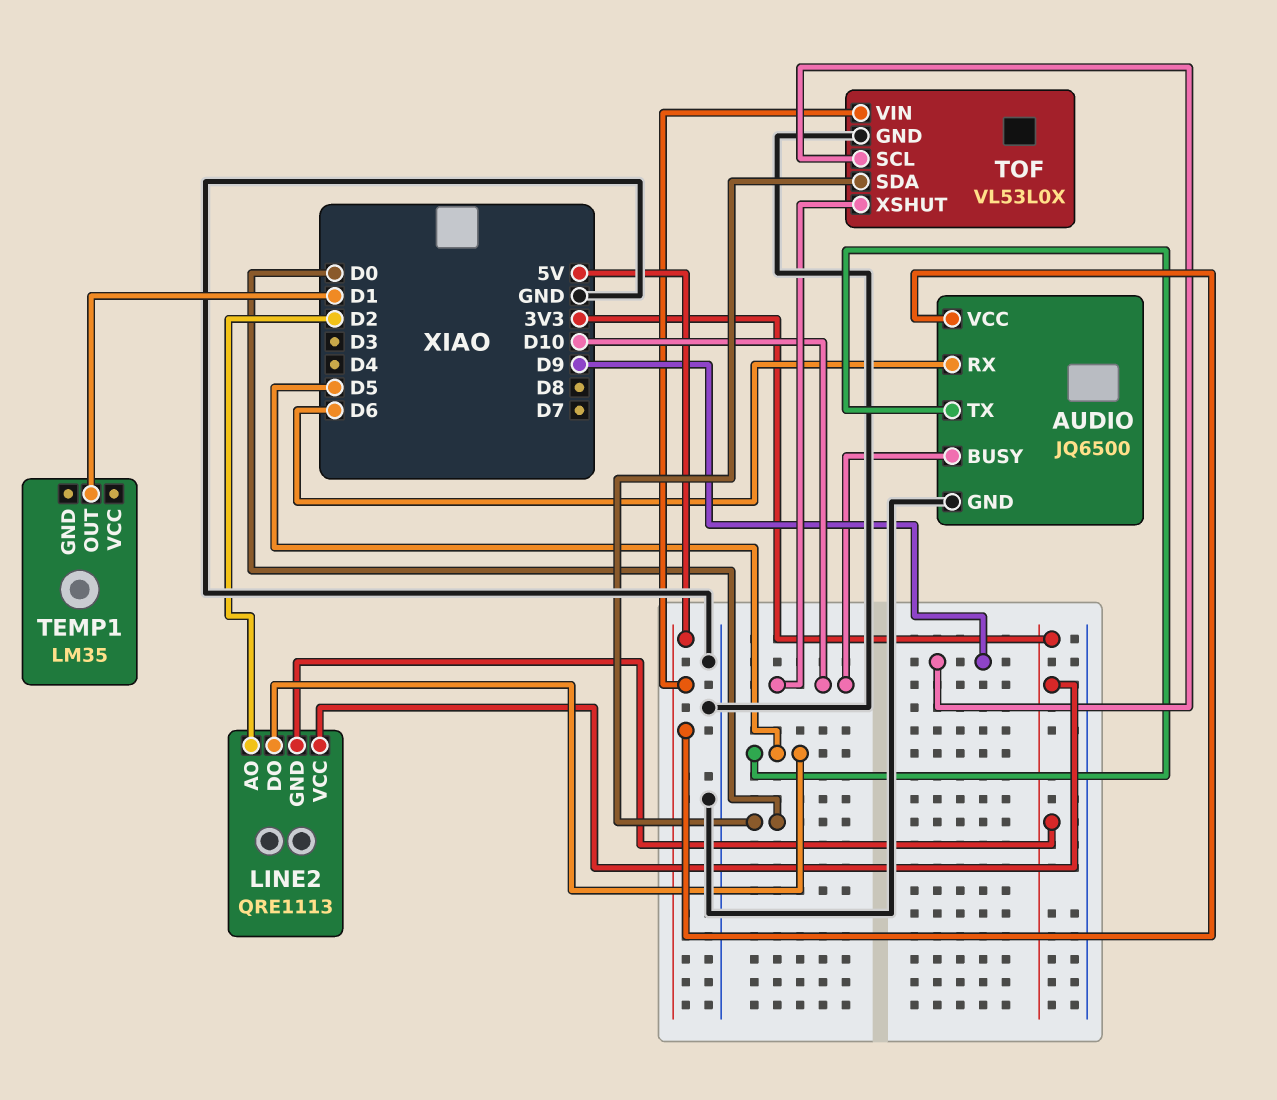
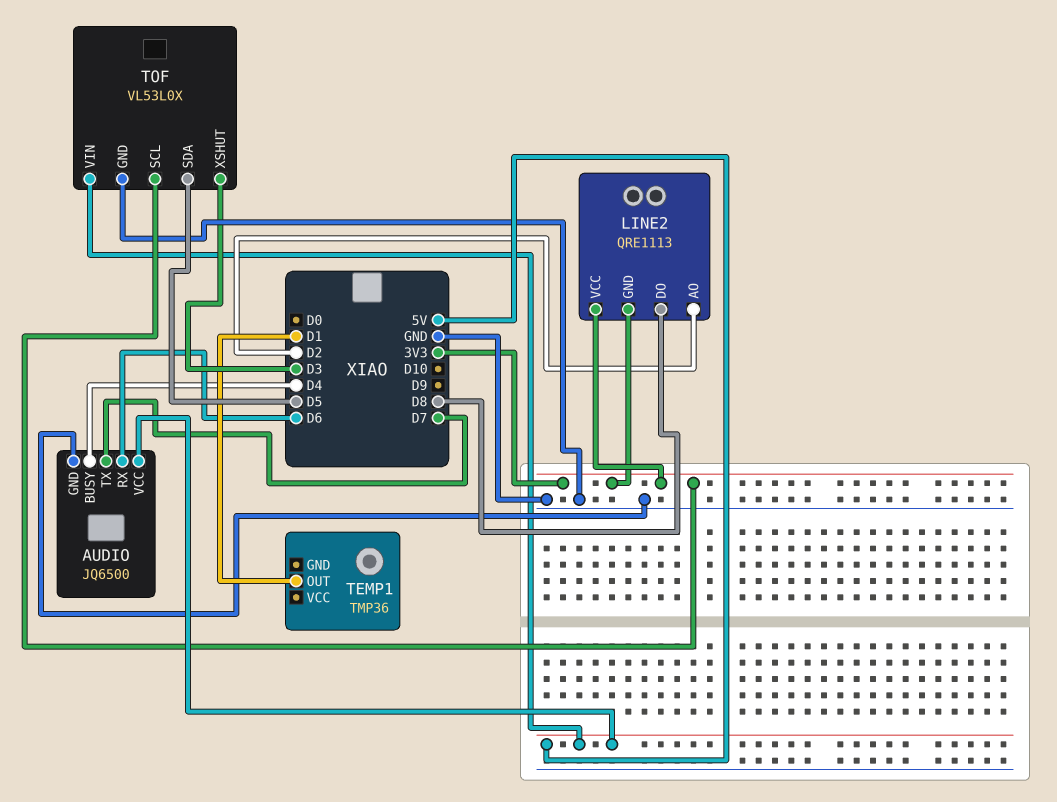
AUDIO pin BUSY: D10 -> D4
AUDIO pin TX: D5 -> D7
LINE2 pin DO: D5 -> D8
TEMP1: LM35 -> TMP36
TOF pin SCL: D9 -> 3V3
TOF pin SDA: D0 -> D5
TOF pin XSHUT: D10 -> D3

